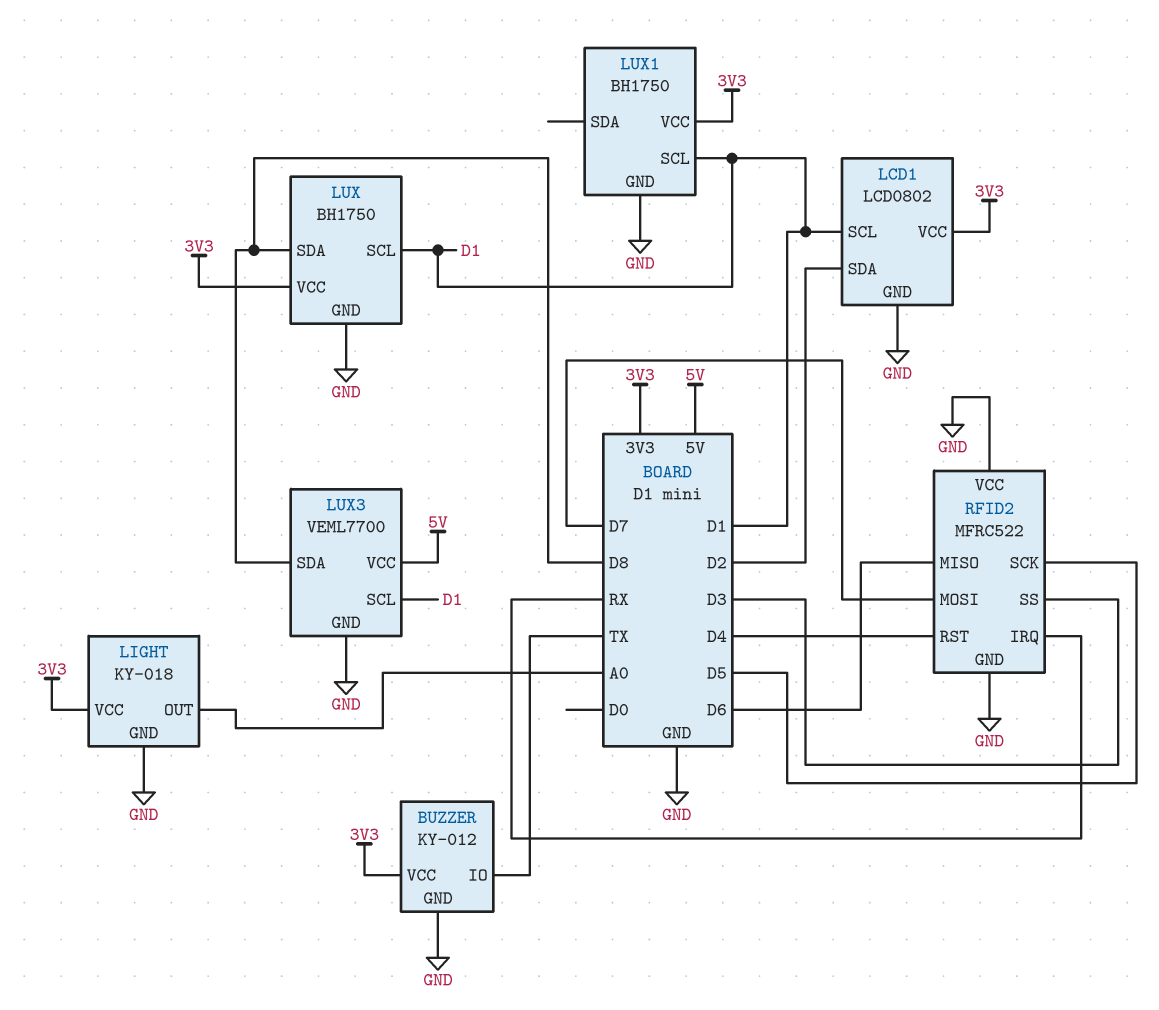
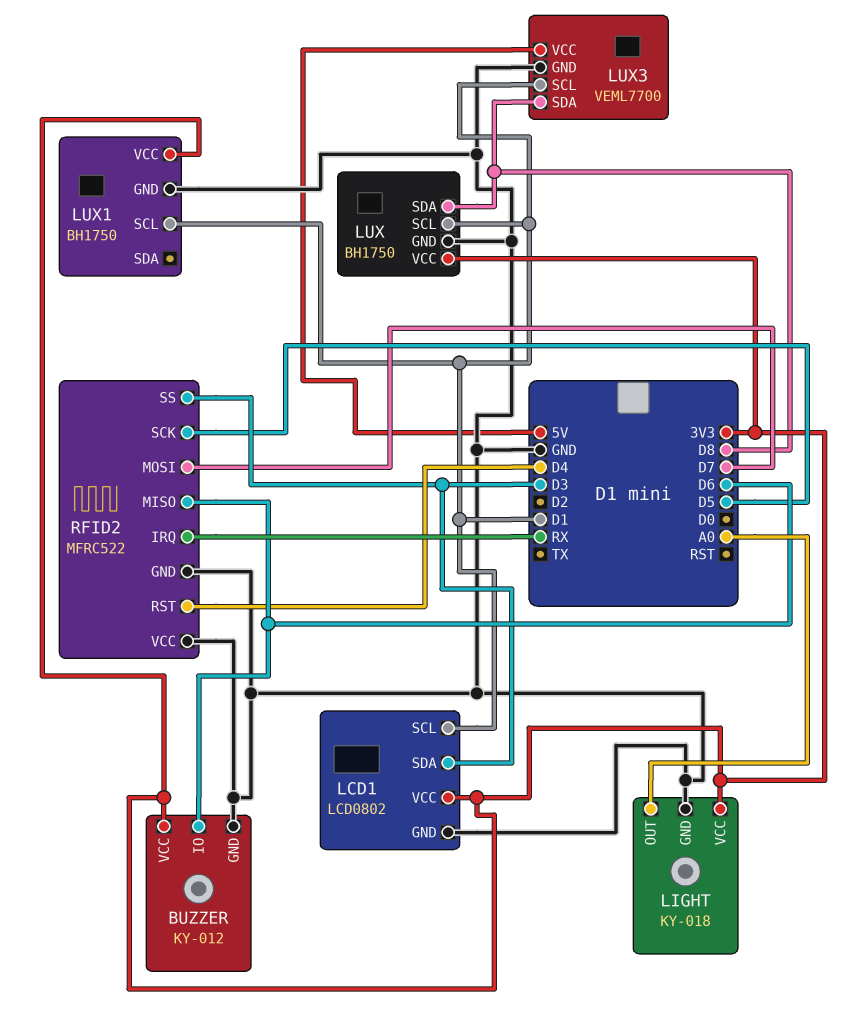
BUZZER pin IO: TX -> D6
LCD1 pin SDA: D2 -> D3

